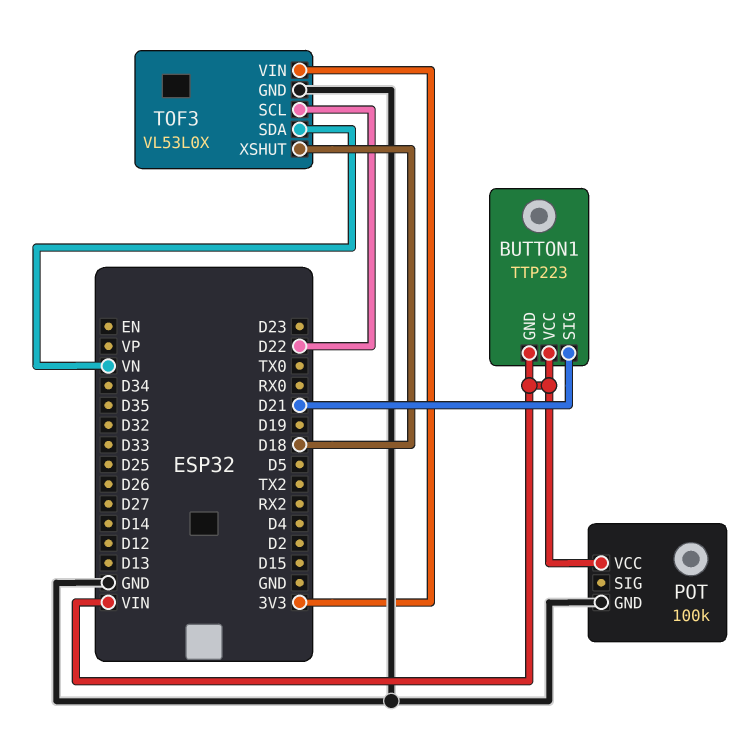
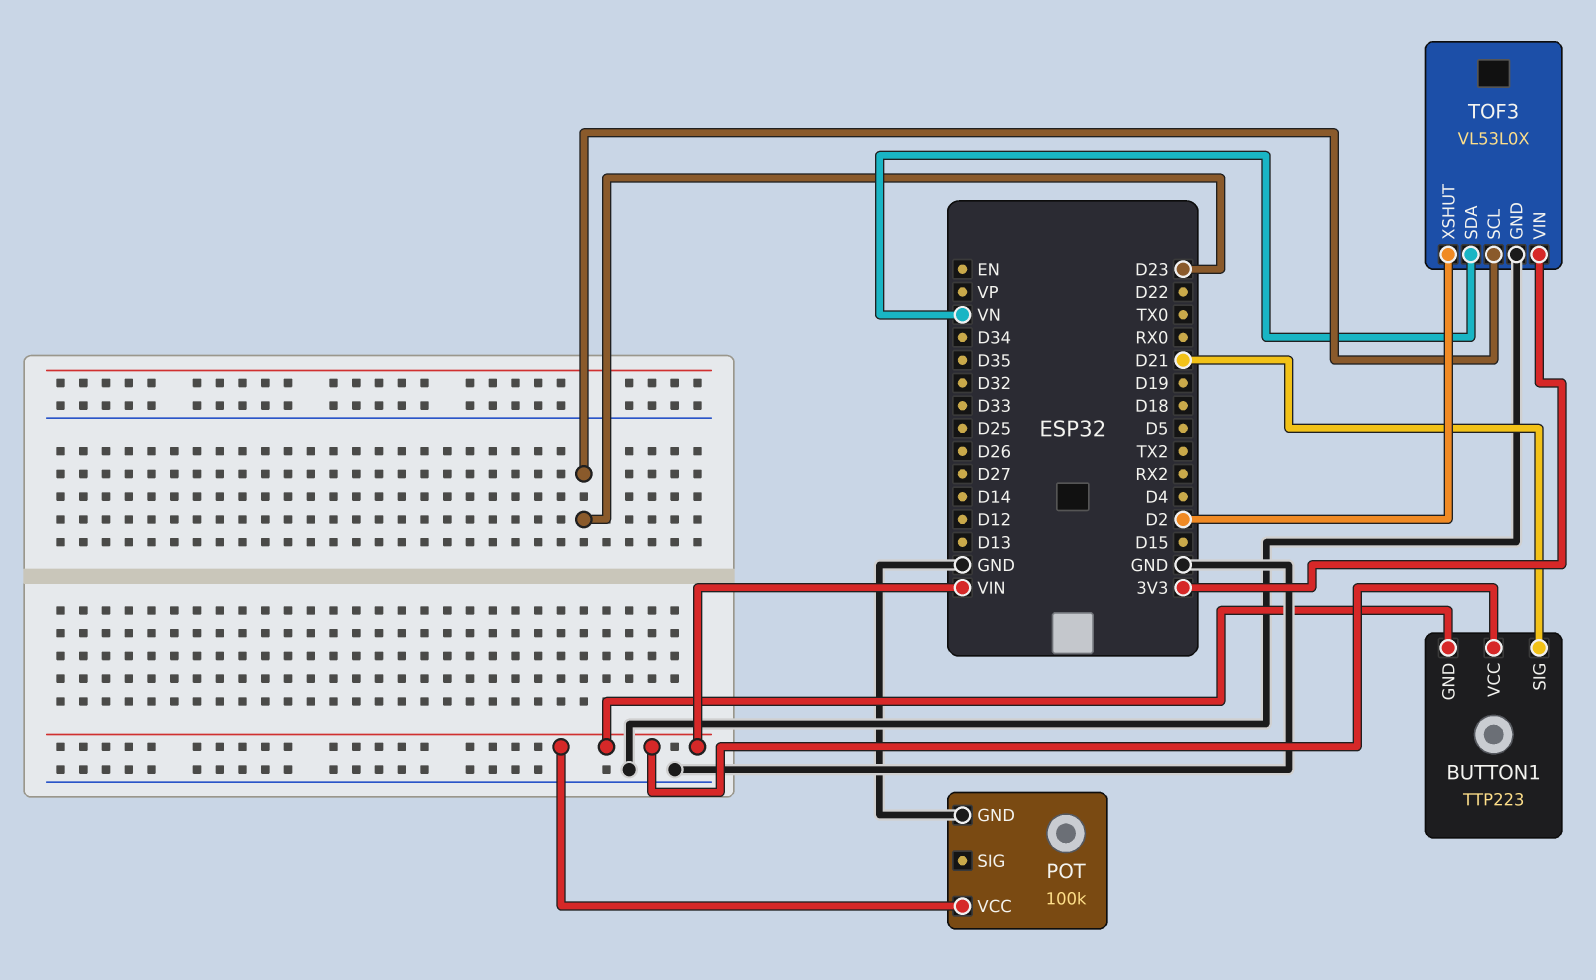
TOF3 pin SCL: D22 -> D23
TOF3 pin XSHUT: D18 -> D2

